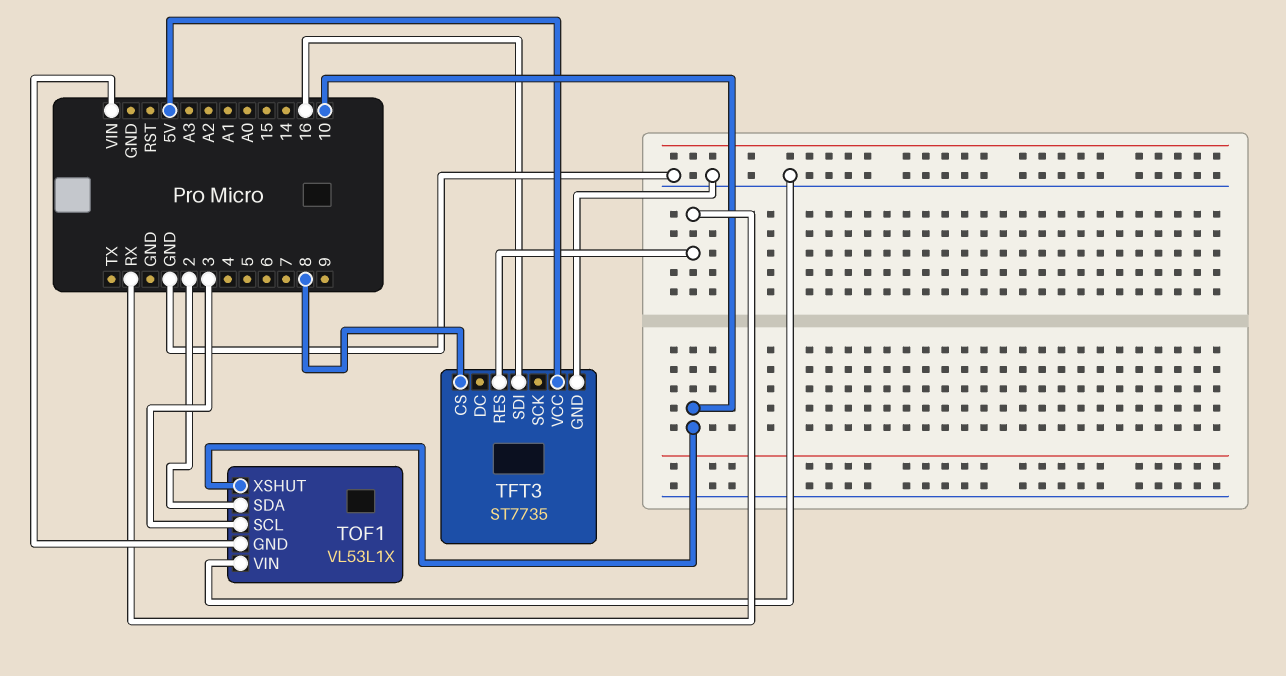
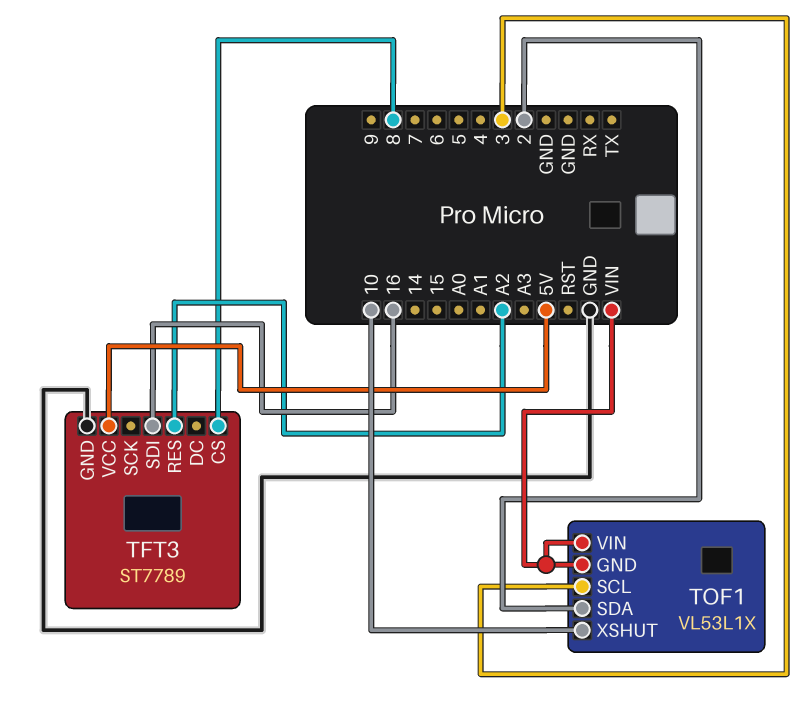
TFT3: ST7735 -> ST7789
TFT3 pin RES: RX -> A2
TOF1 pin VIN: GND -> VIN

